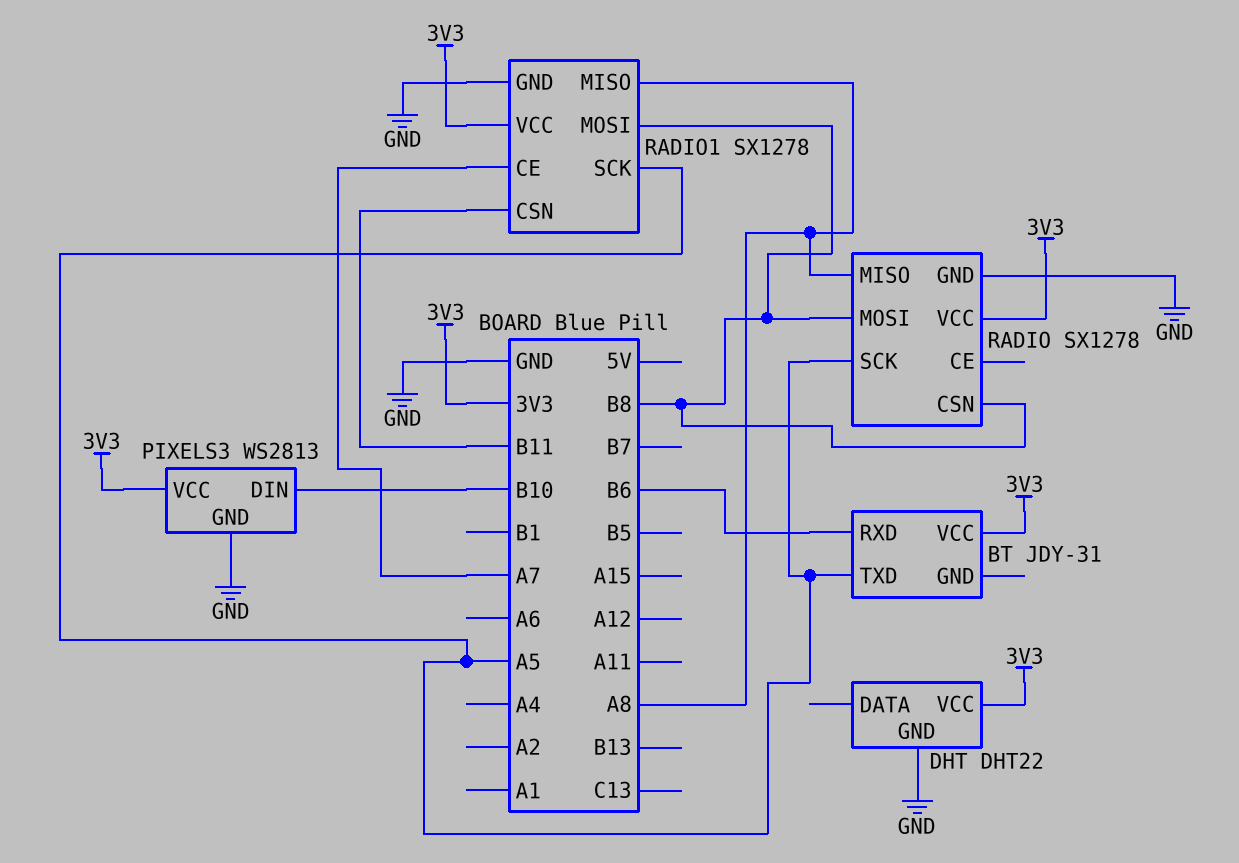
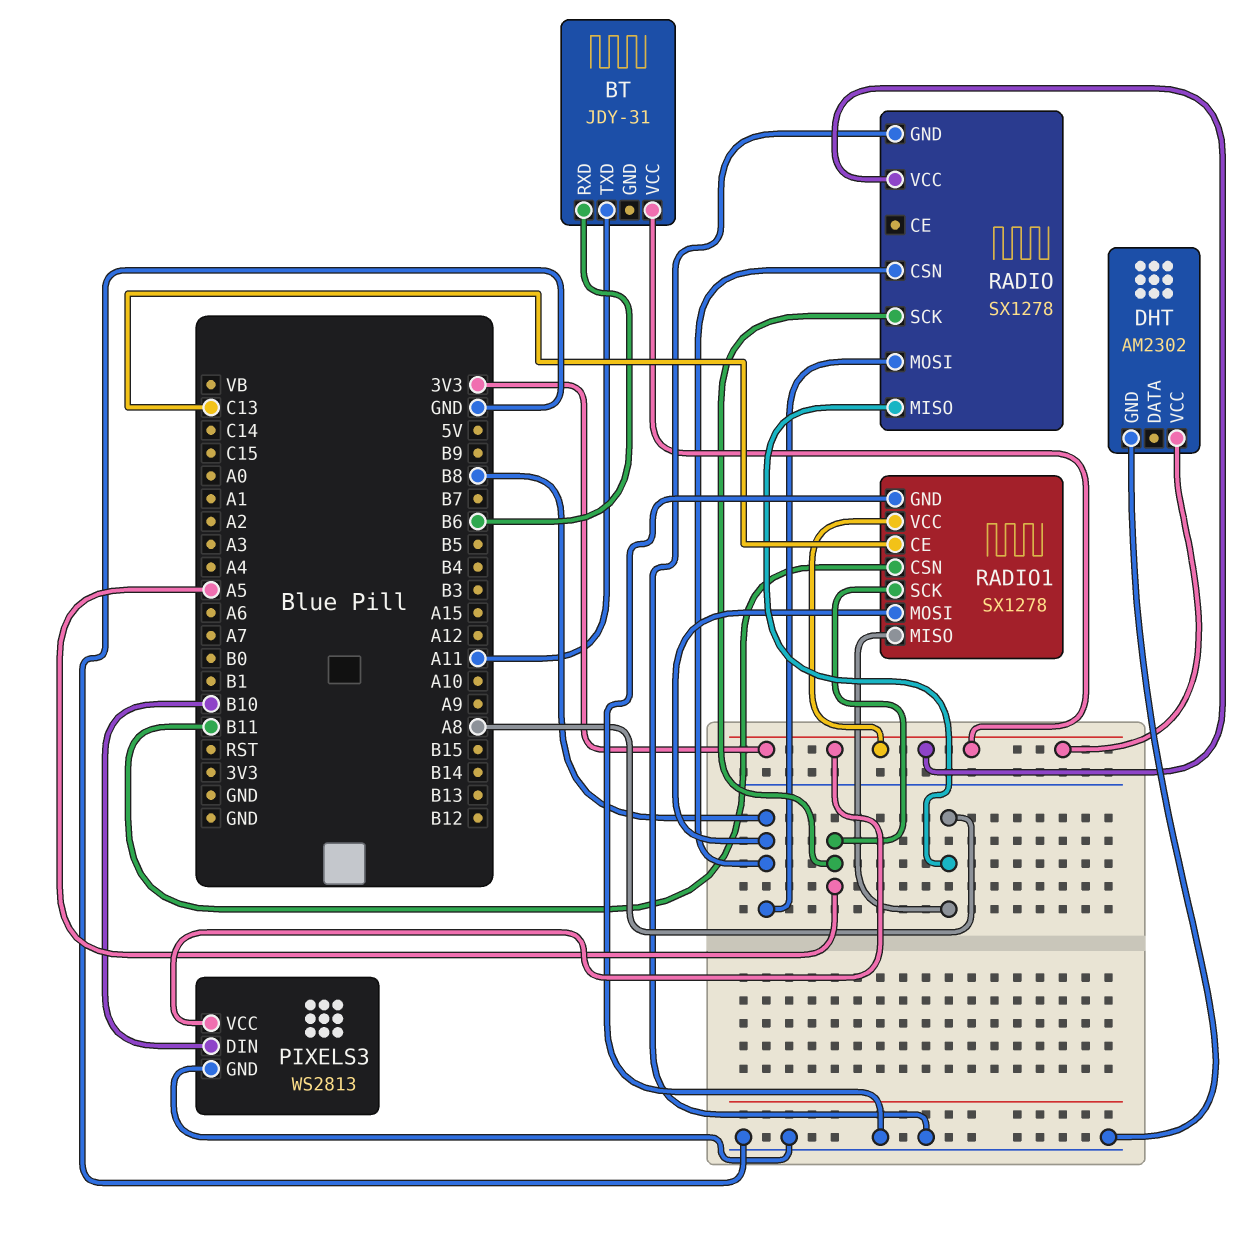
BT pin TXD: A5 -> A11
DHT: DHT22 -> AM2302
RADIO1 pin CE: A7 -> C13

